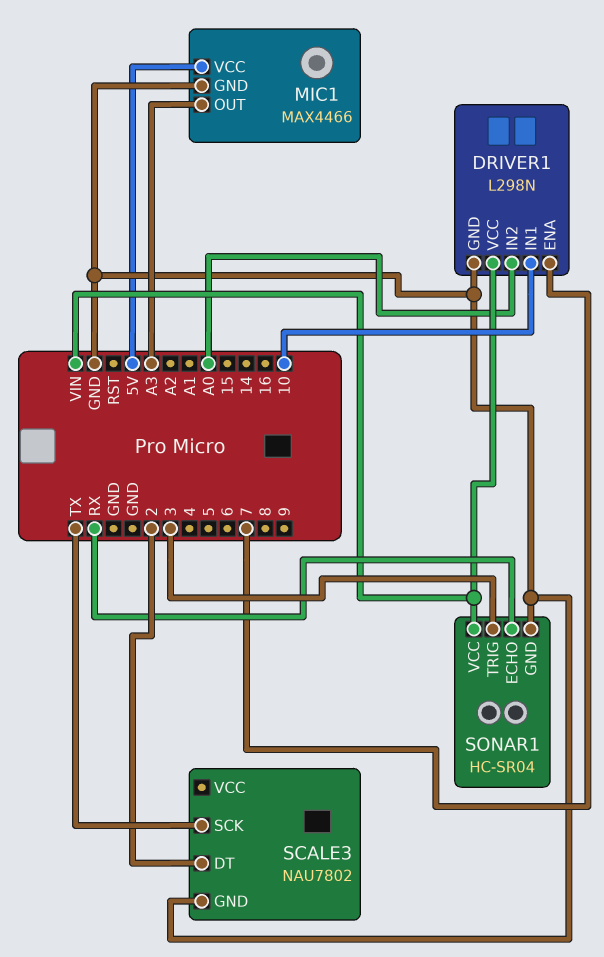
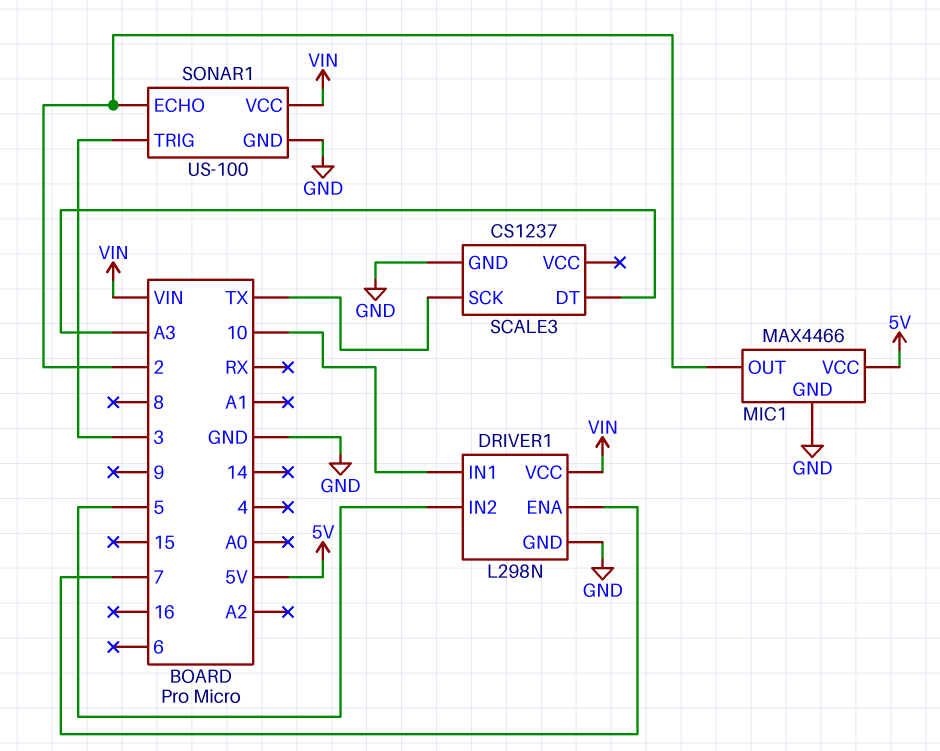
DRIVER1 pin IN2: A0 -> 5
MIC1 pin OUT: A3 -> 2
SCALE3: NAU7802 -> CS1237
SCALE3 pin DT: 2 -> A3
SONAR1: HC-SR04 -> US-100
SONAR1 pin ECHO: RX -> 2

